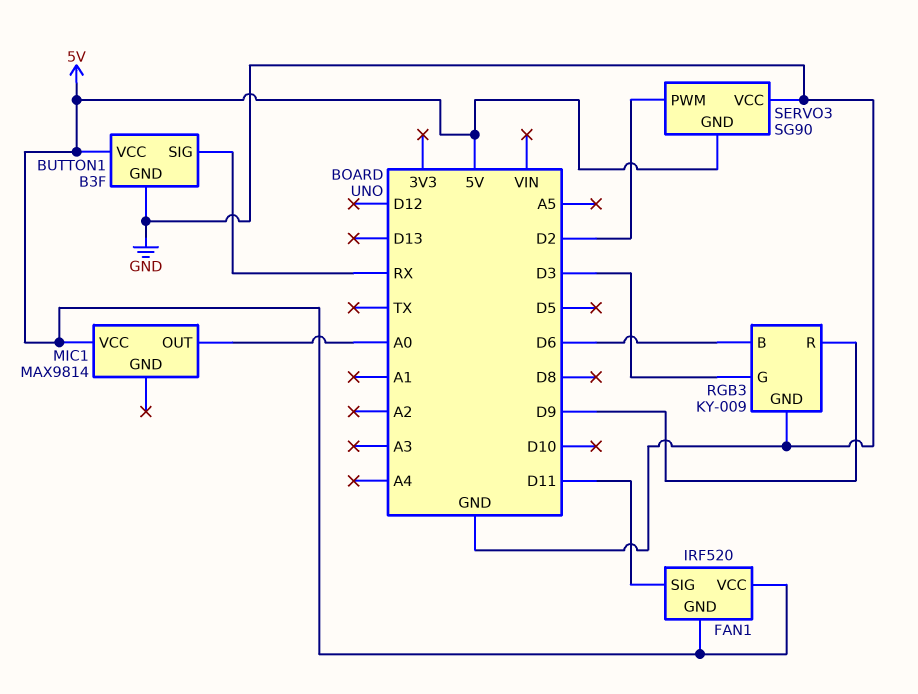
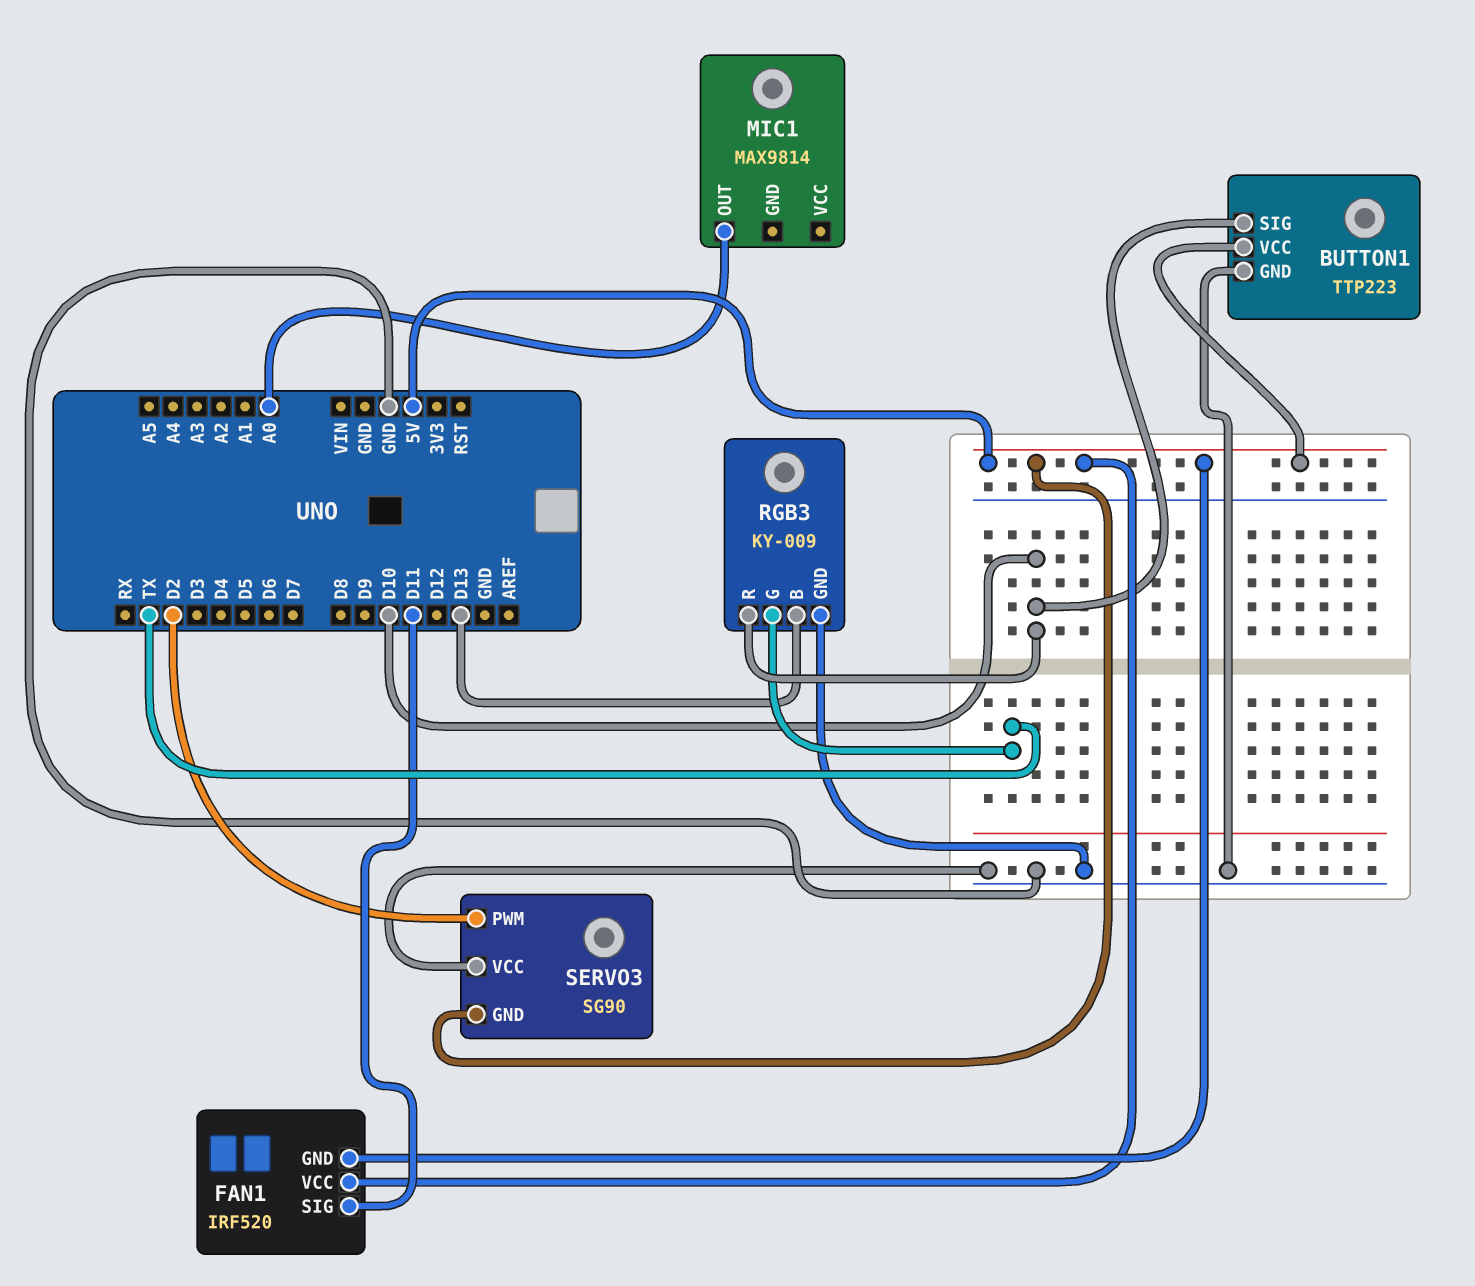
BUTTON1: B3F -> TTP223
BUTTON1 pin SIG: RX -> D10
MIC1 pin VCC: 5V -> none
RGB3 pin B: D6 -> D13
RGB3 pin G: D3 -> TX
RGB3 pin R: D9 -> D10

